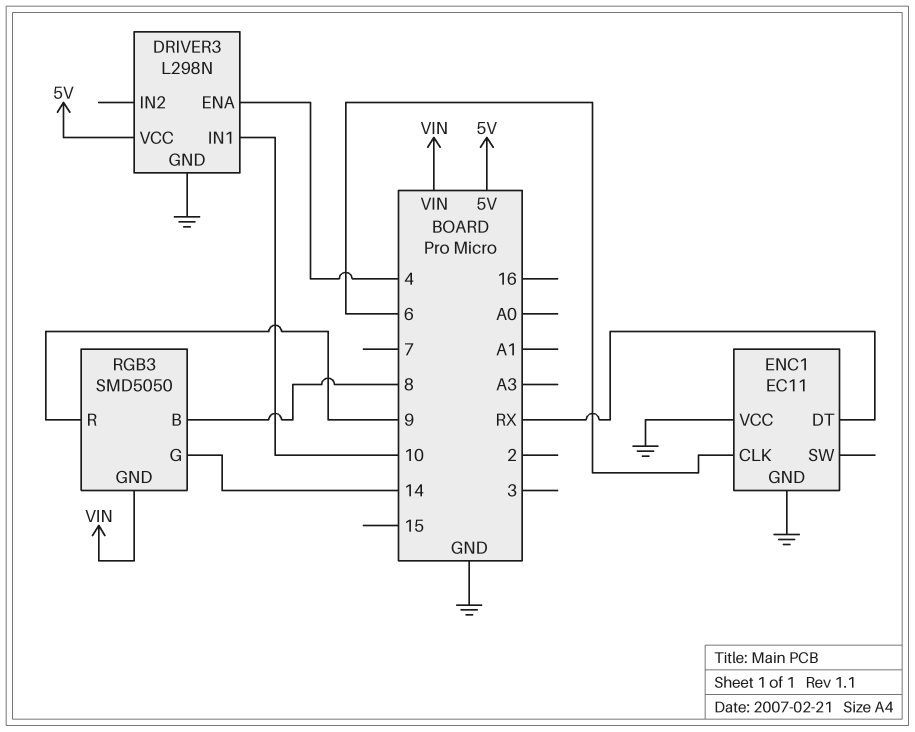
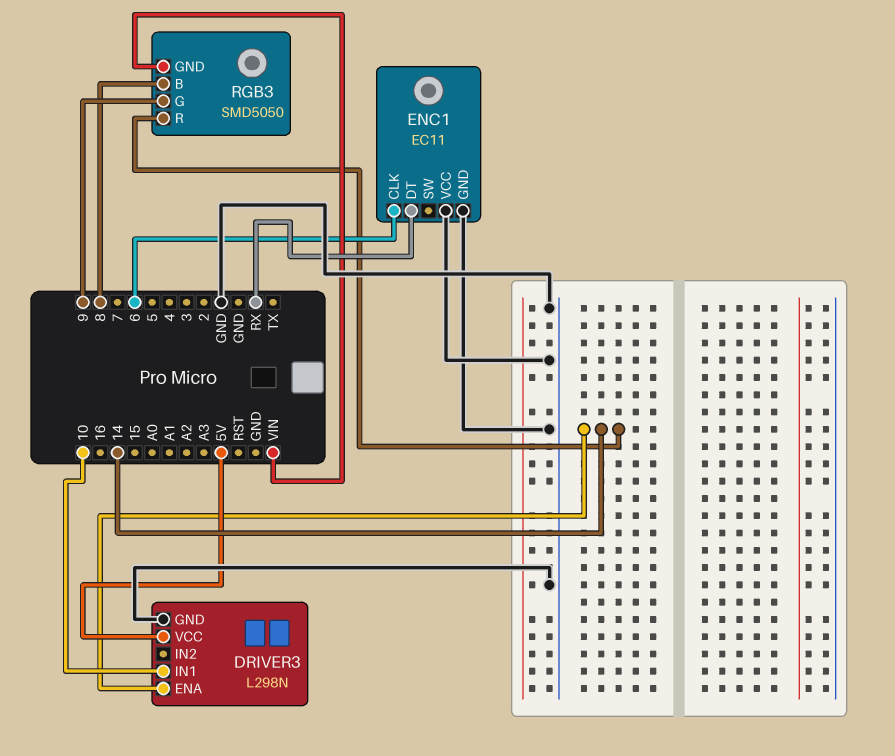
DRIVER3 pin ENA: 4 -> 14
RGB3 pin G: 14 -> 9
RGB3 pin R: 9 -> 14

